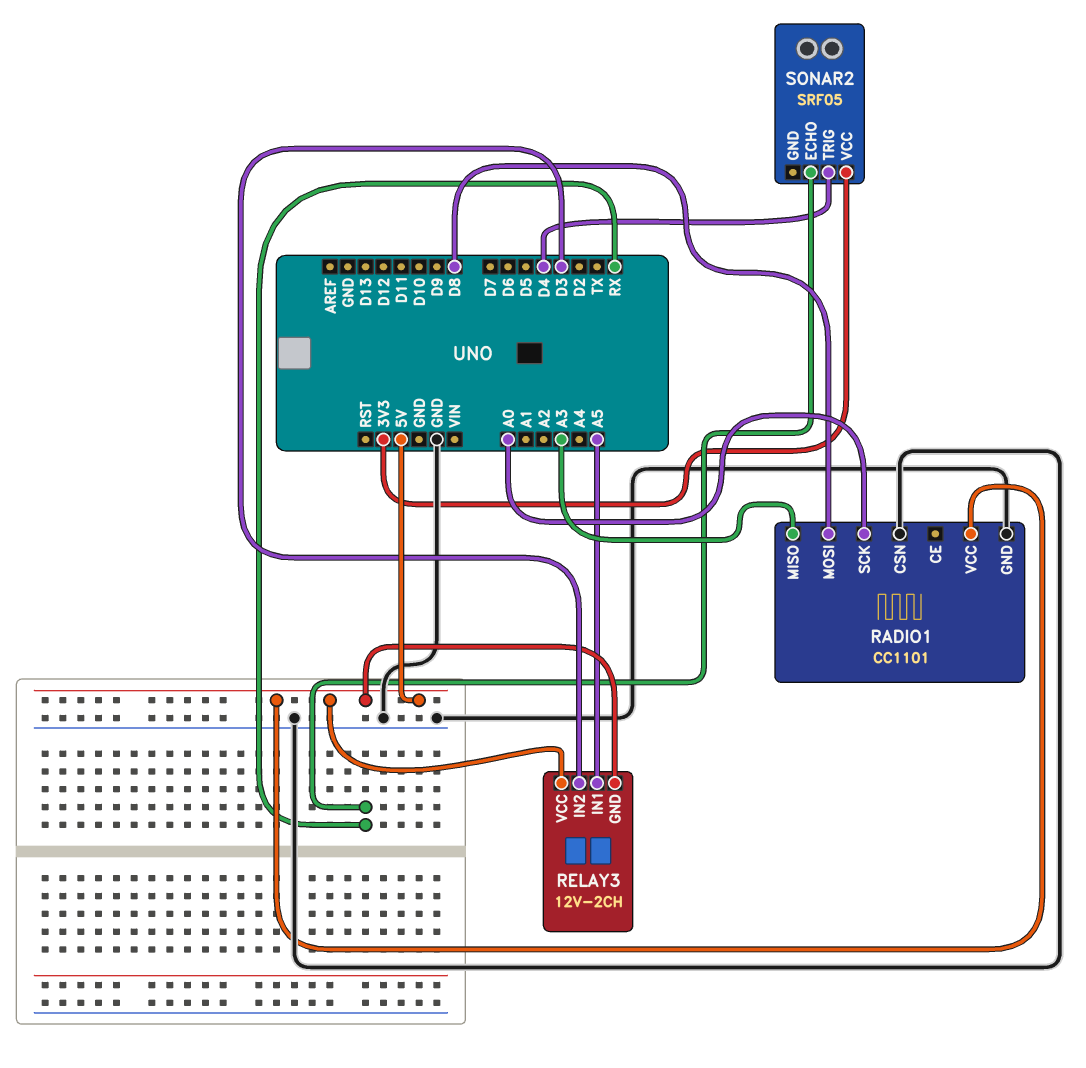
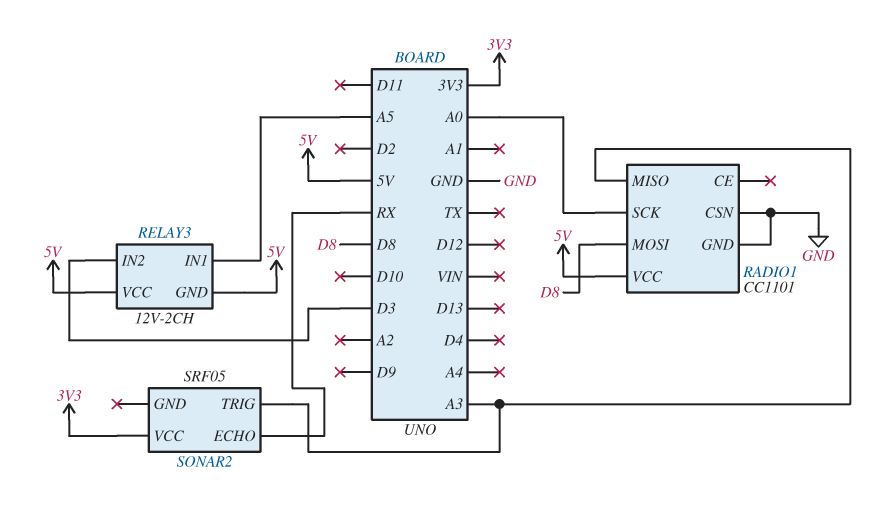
SONAR2 pin TRIG: D4 -> A3

